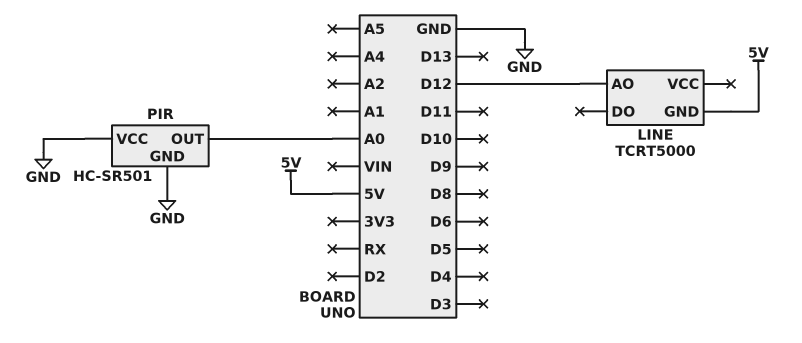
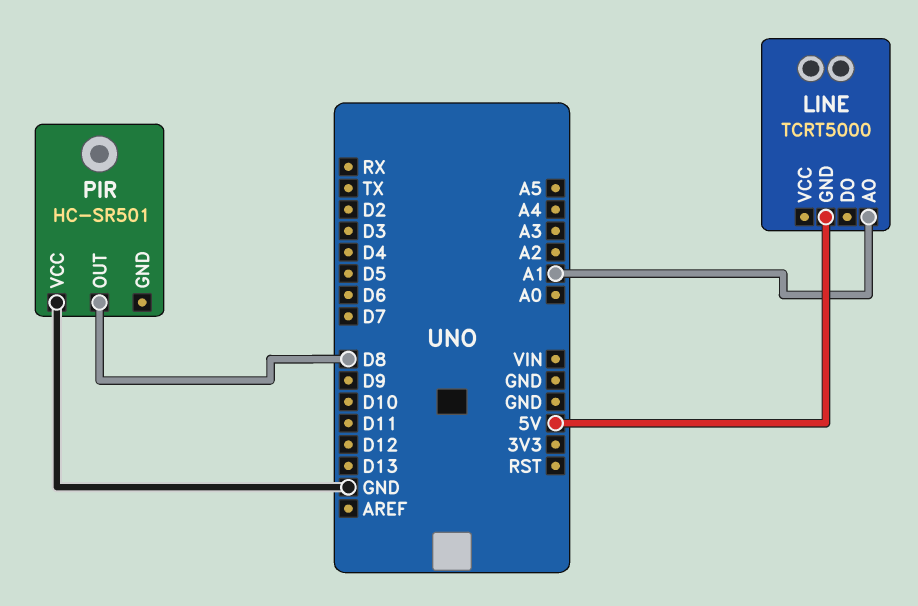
LINE pin AO: D12 -> A1
PIR pin GND: GND -> none
PIR pin OUT: A0 -> D8

